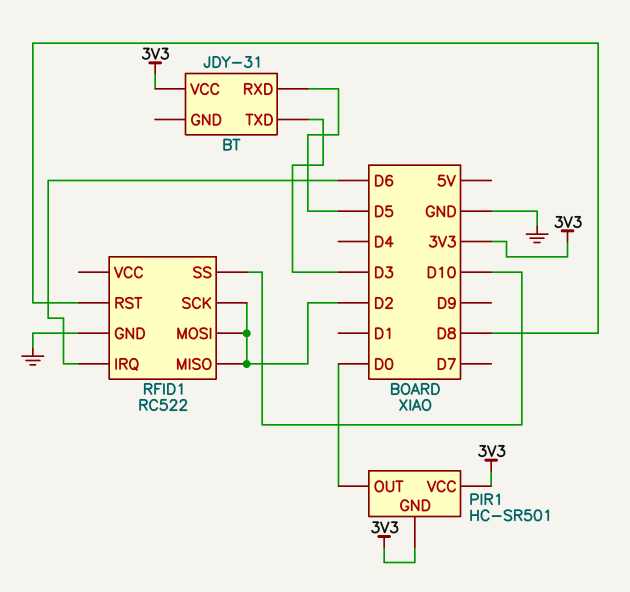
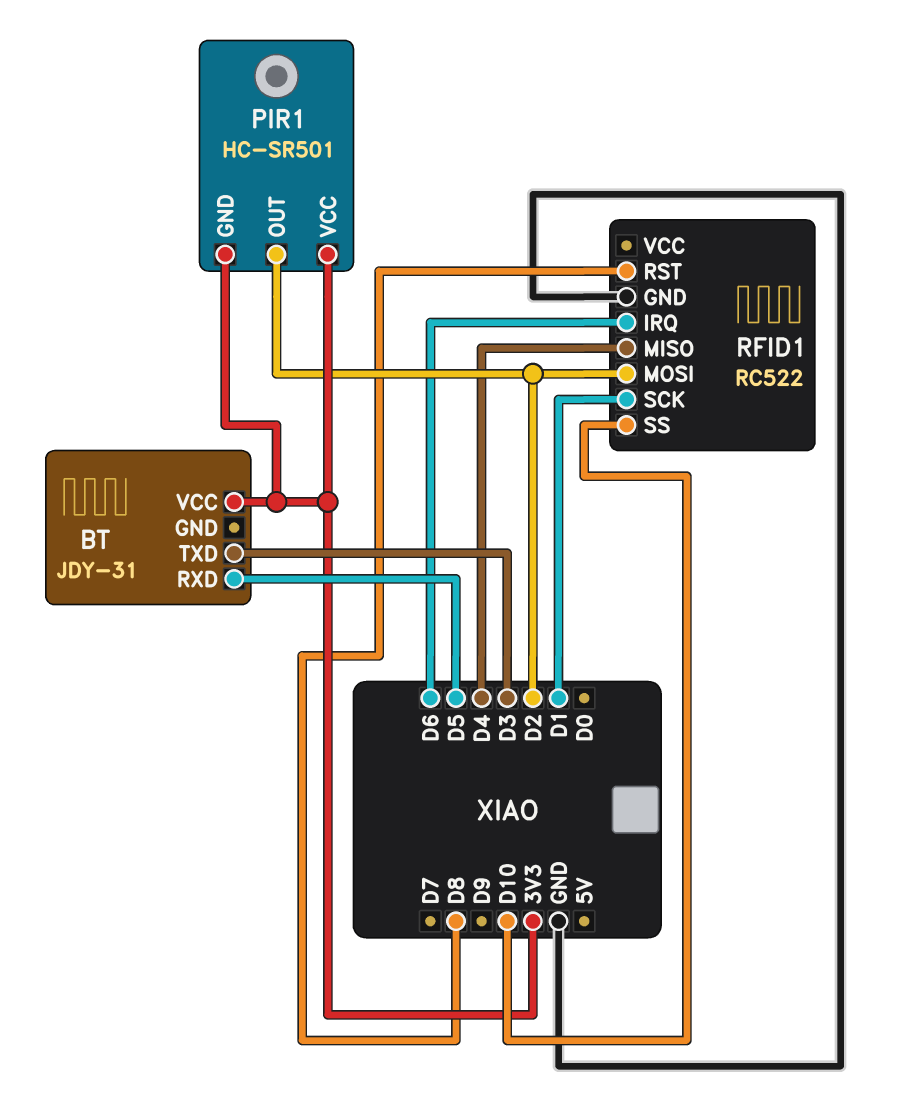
PIR1 pin OUT: D0 -> D2
RFID1 pin MISO: D2 -> D4
RFID1 pin SCK: D2 -> D1

